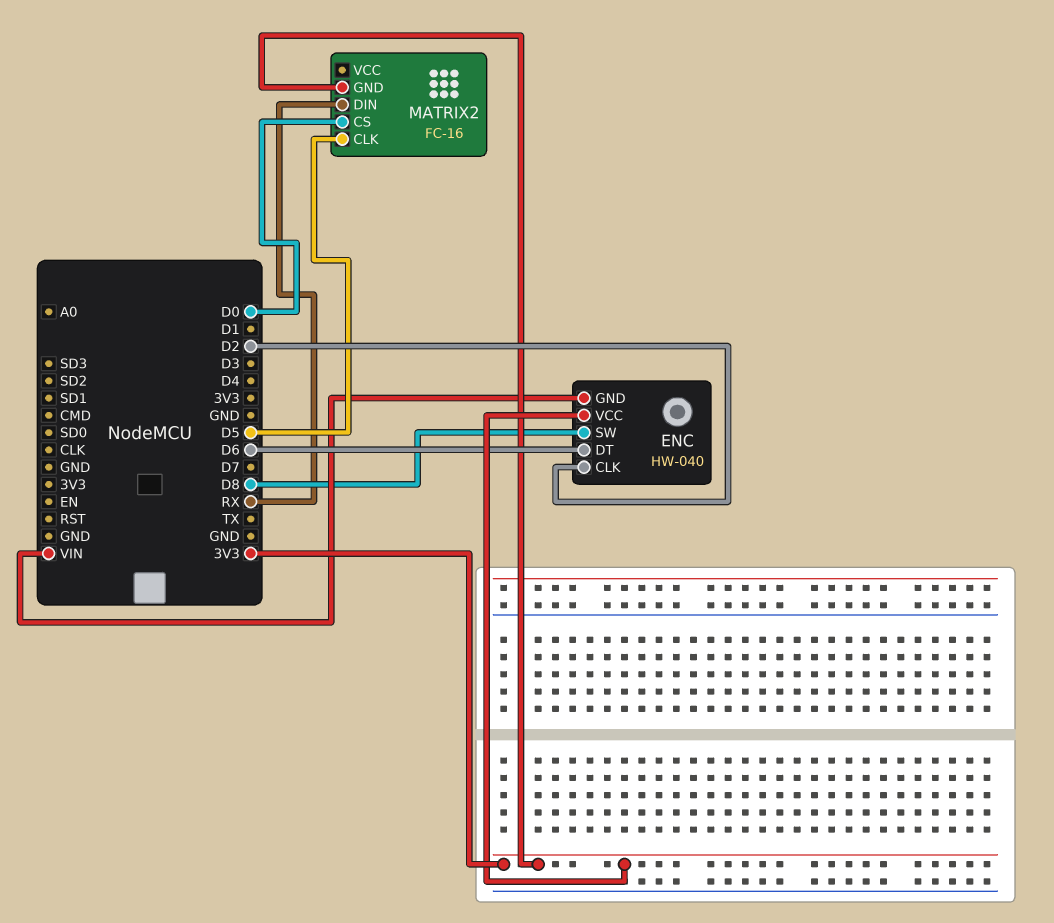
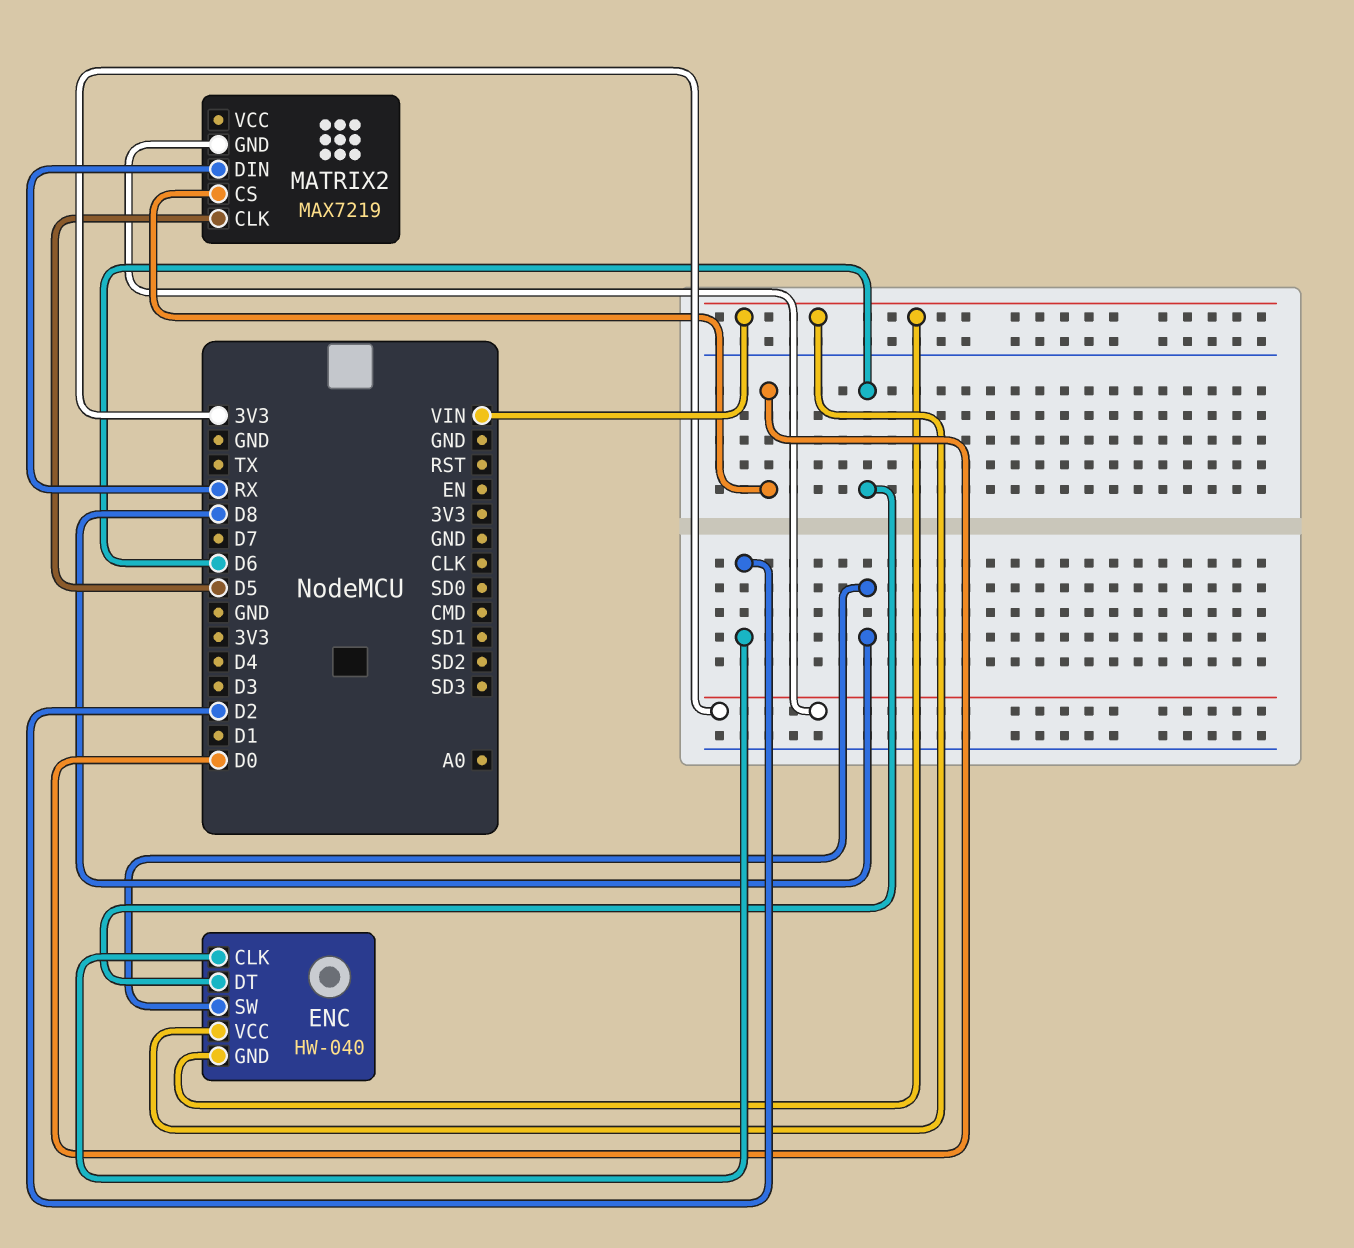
ENC pin VCC: 3V3 -> VIN
MATRIX2: FC-16 -> MAX7219

